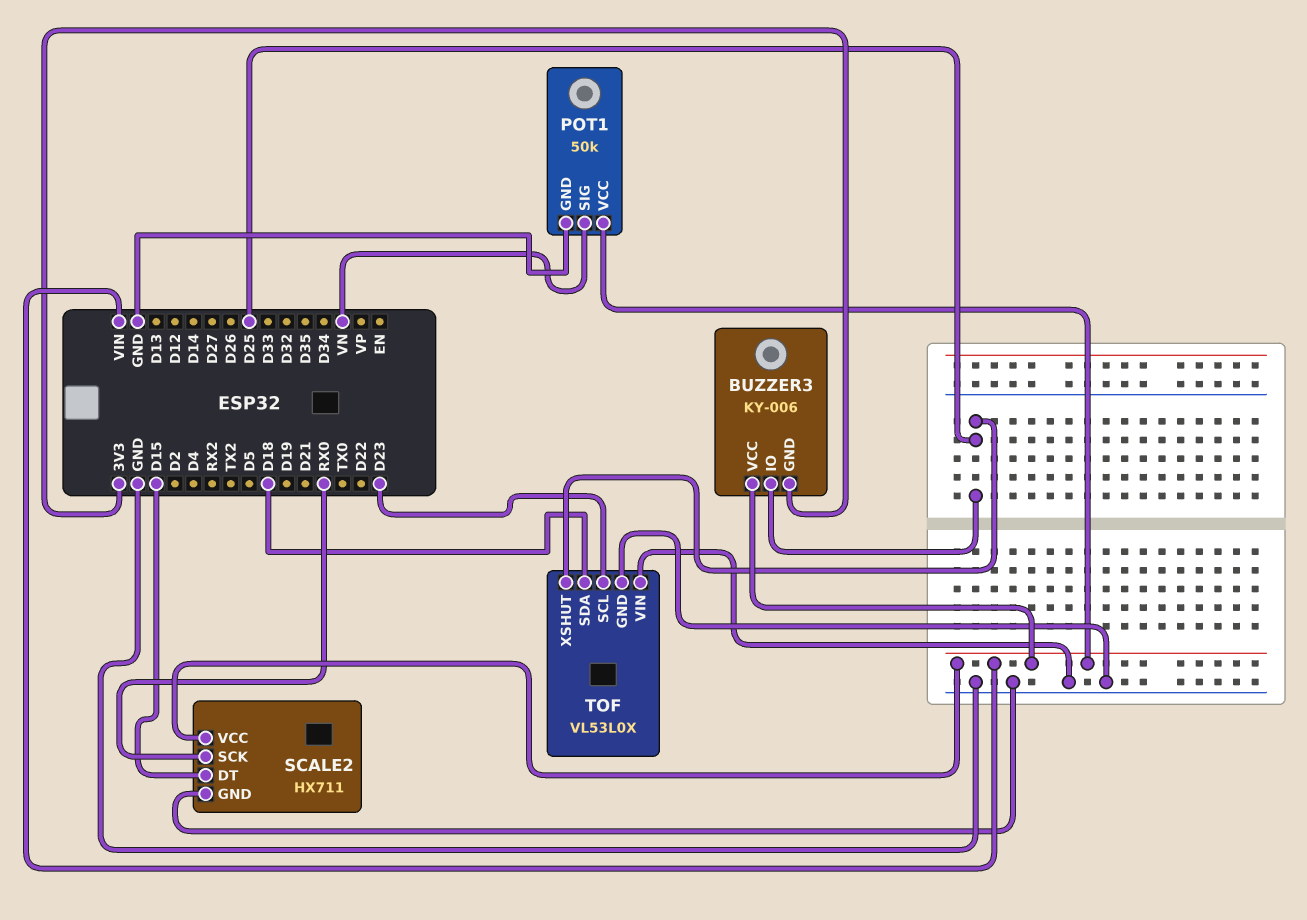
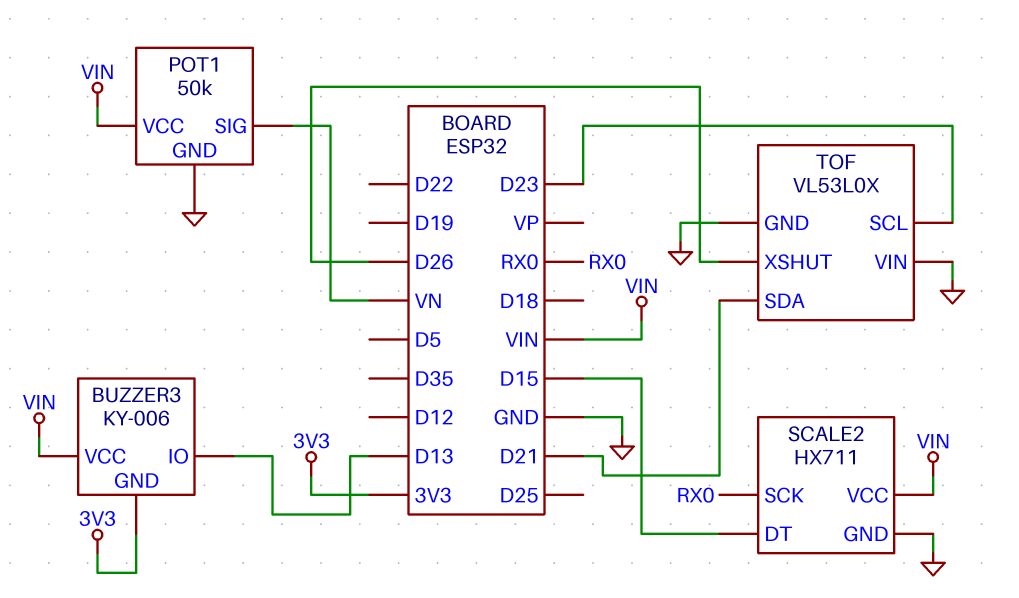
BUZZER3 pin IO: D25 -> D13
TOF pin SDA: D18 -> D21
TOF pin XSHUT: D25 -> D26

